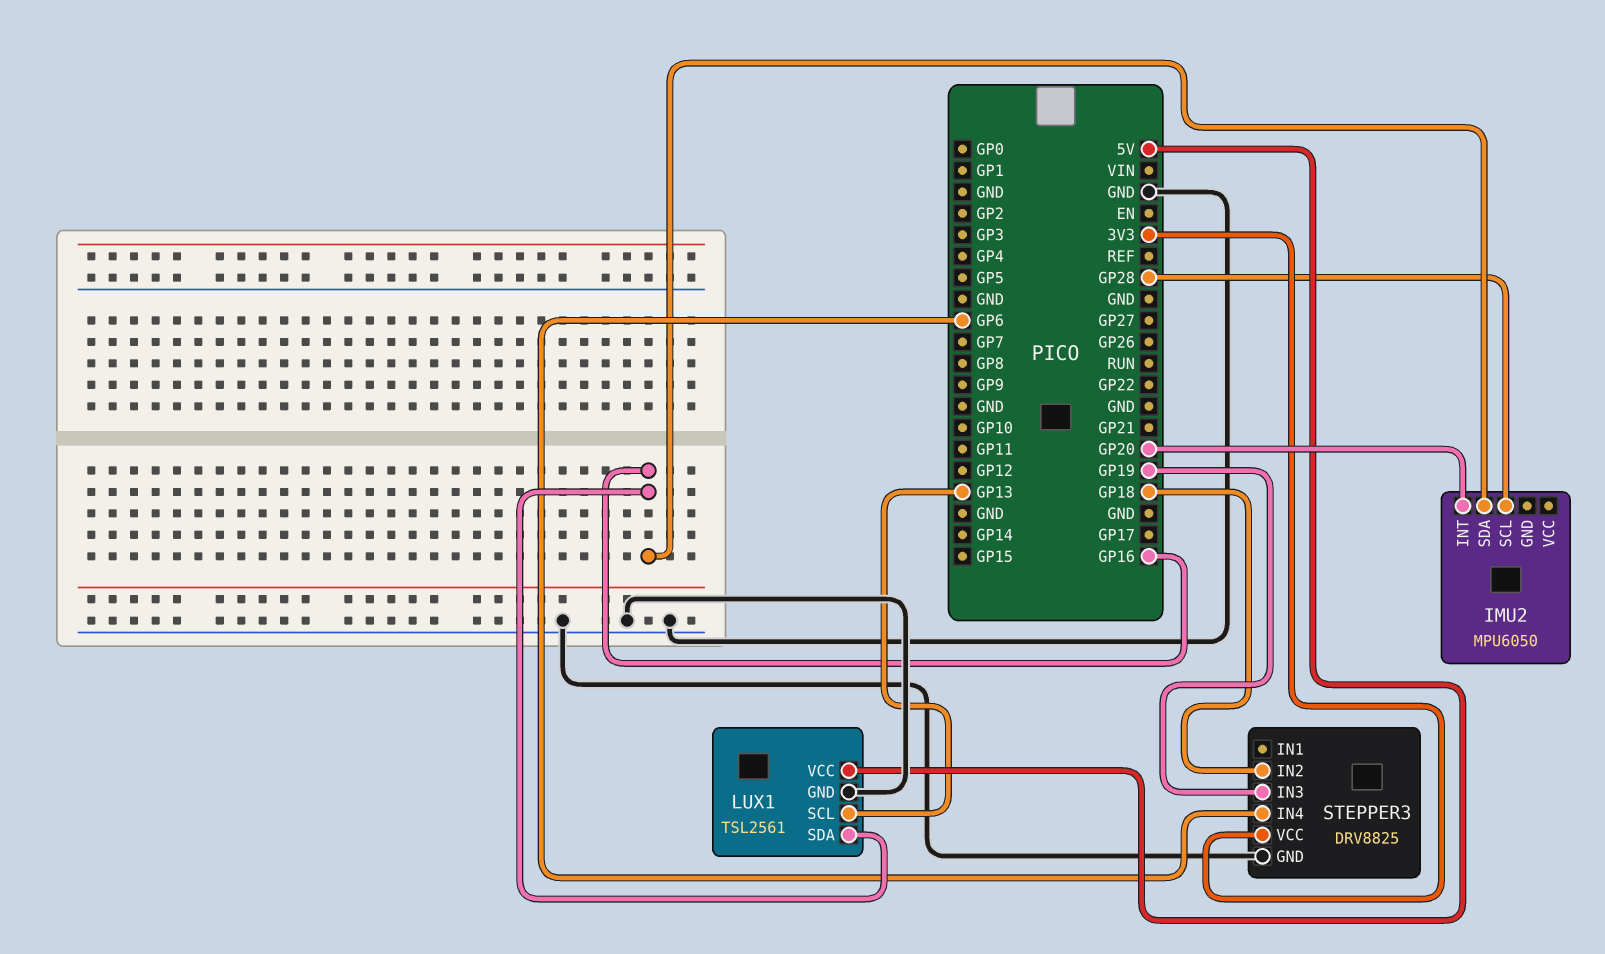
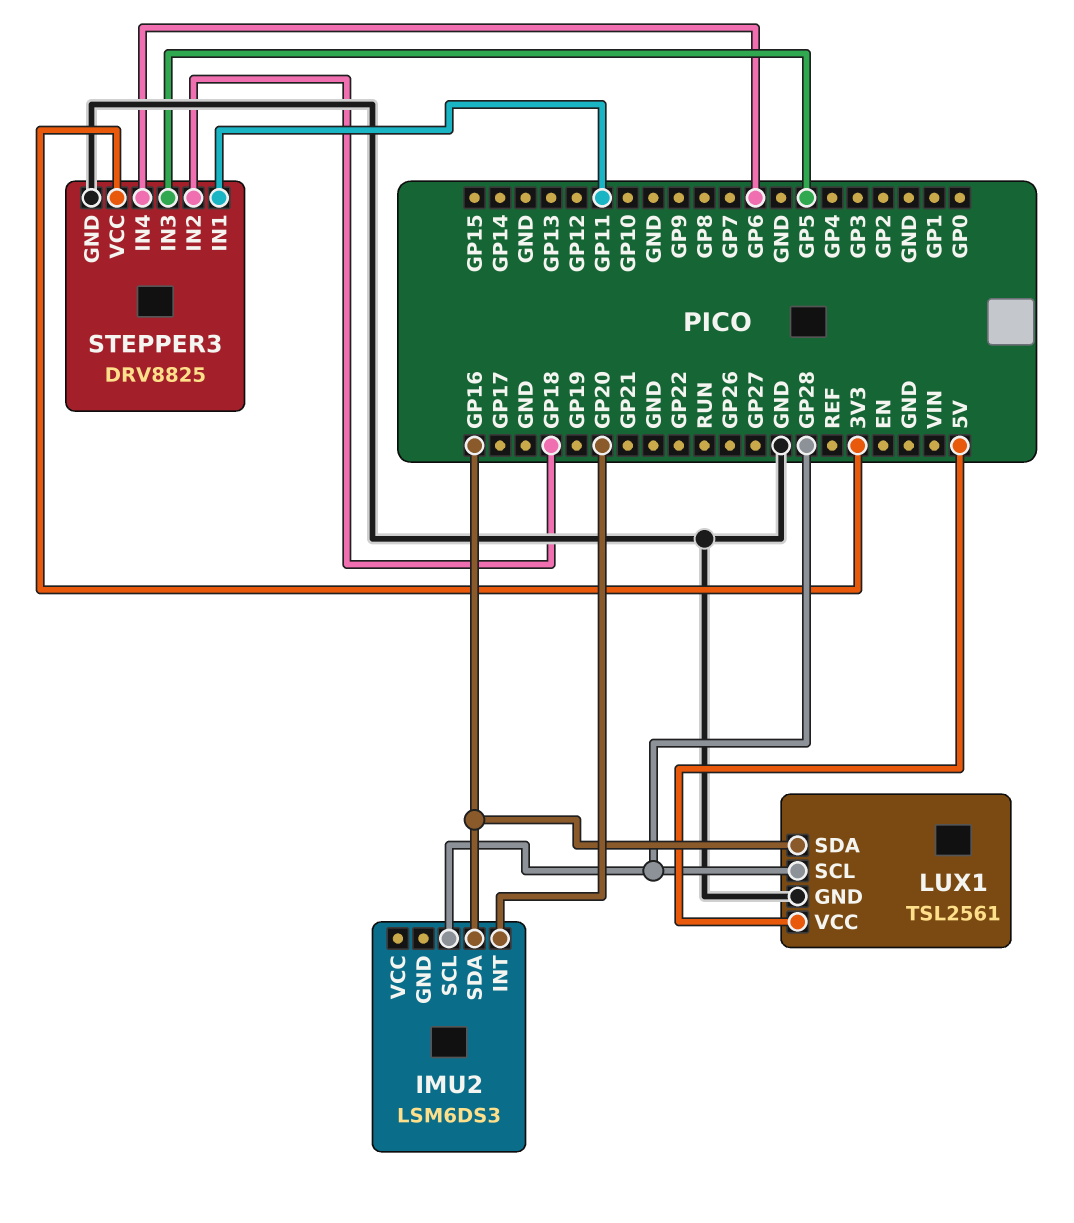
IMU2: MPU6050 -> LSM6DS3
LUX1 pin SCL: GP13 -> GP28
STEPPER3 pin IN1: none -> GP11
STEPPER3 pin IN3: GP19 -> GP5

